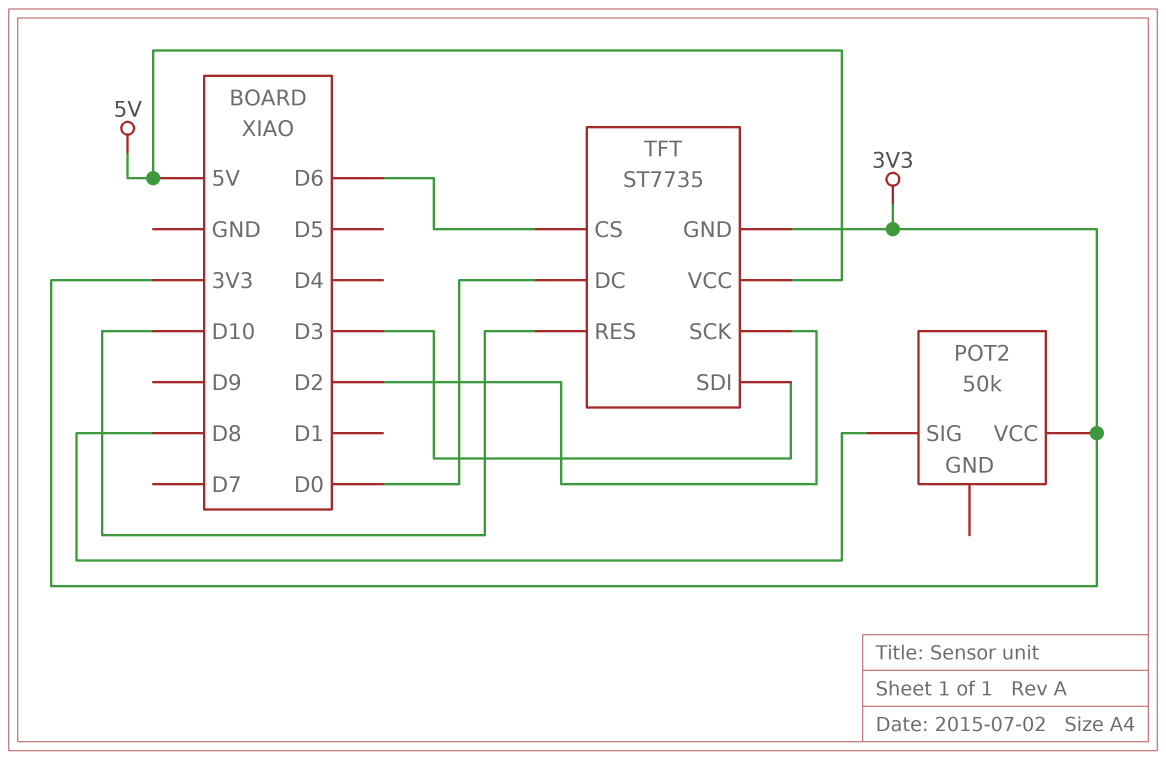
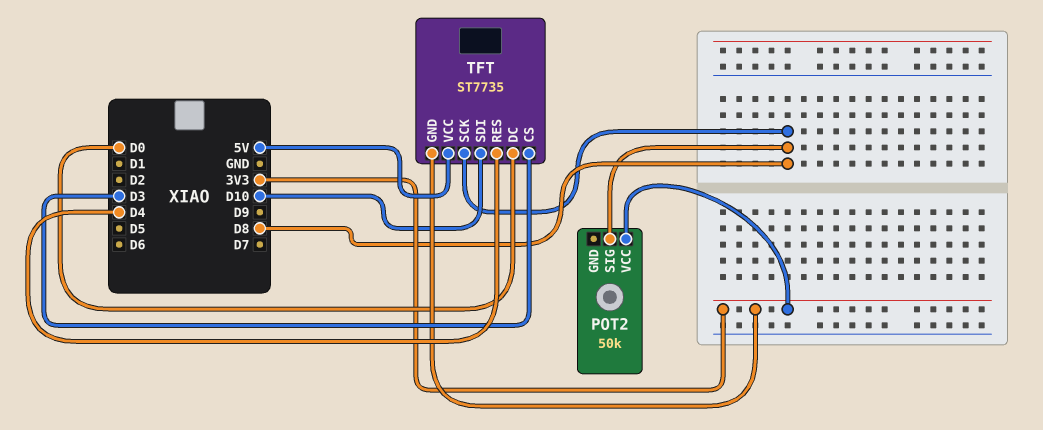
TFT pin CS: D6 -> D3
TFT pin RES: D10 -> D4
TFT pin SCK: D2 -> D8
TFT pin SDI: D3 -> D10

